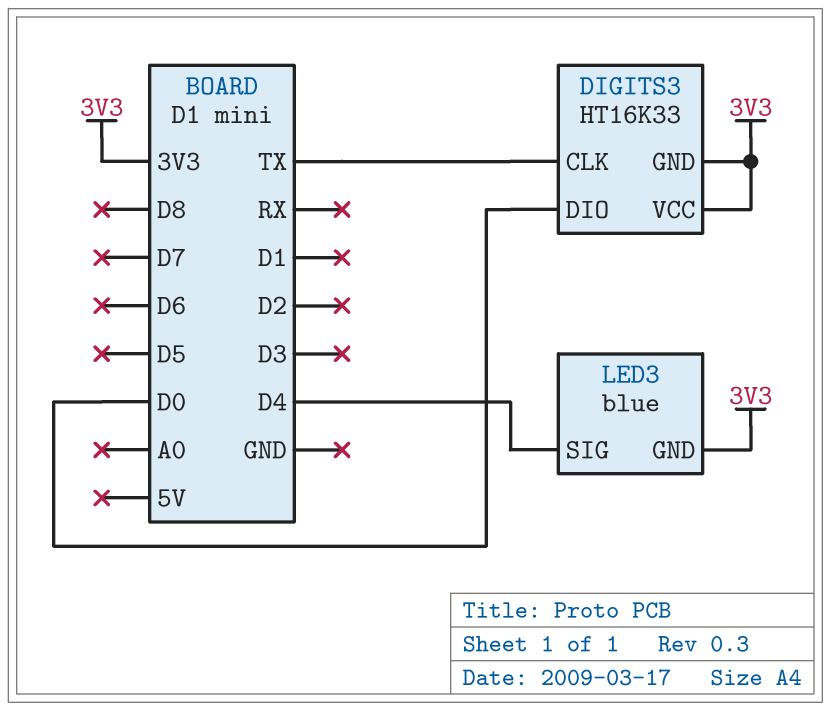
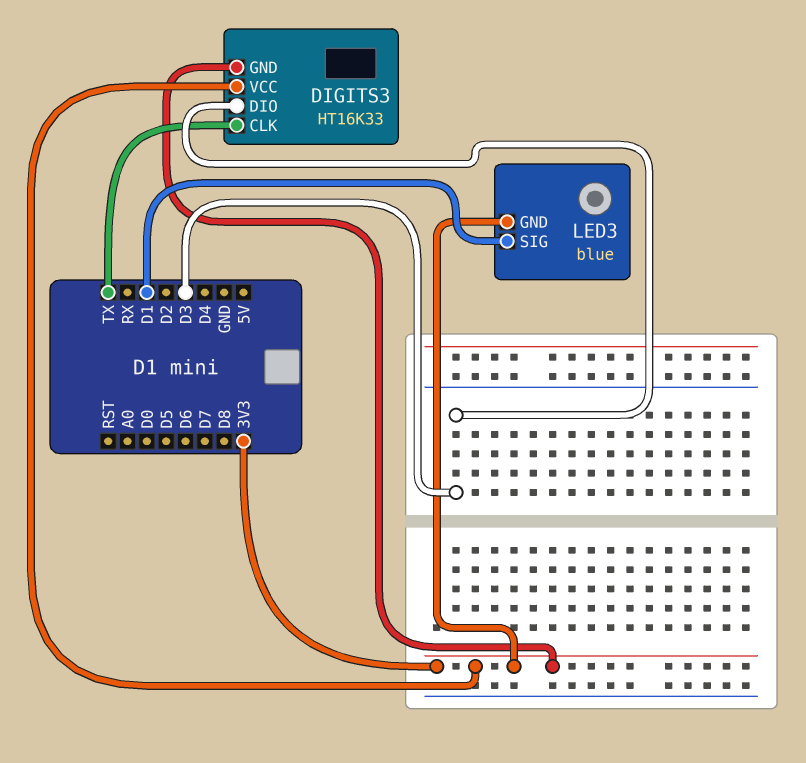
DIGITS3 pin DIO: D0 -> D3
LED3 pin SIG: D4 -> D1

